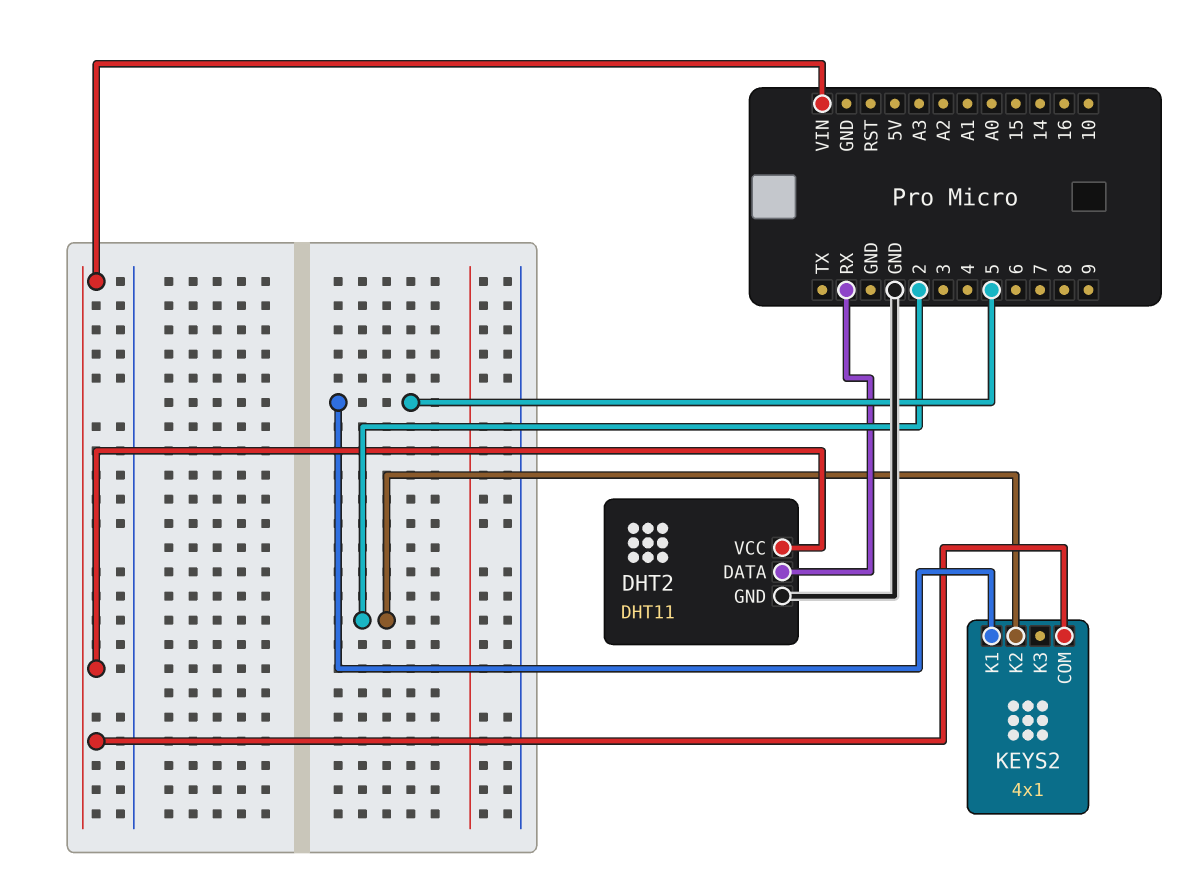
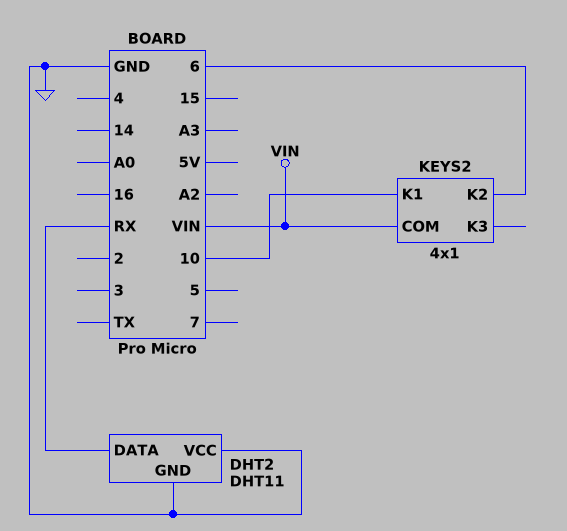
DHT2 pin VCC: VIN -> GND
KEYS2 pin K1: 5 -> 10
KEYS2 pin K2: 2 -> 6

